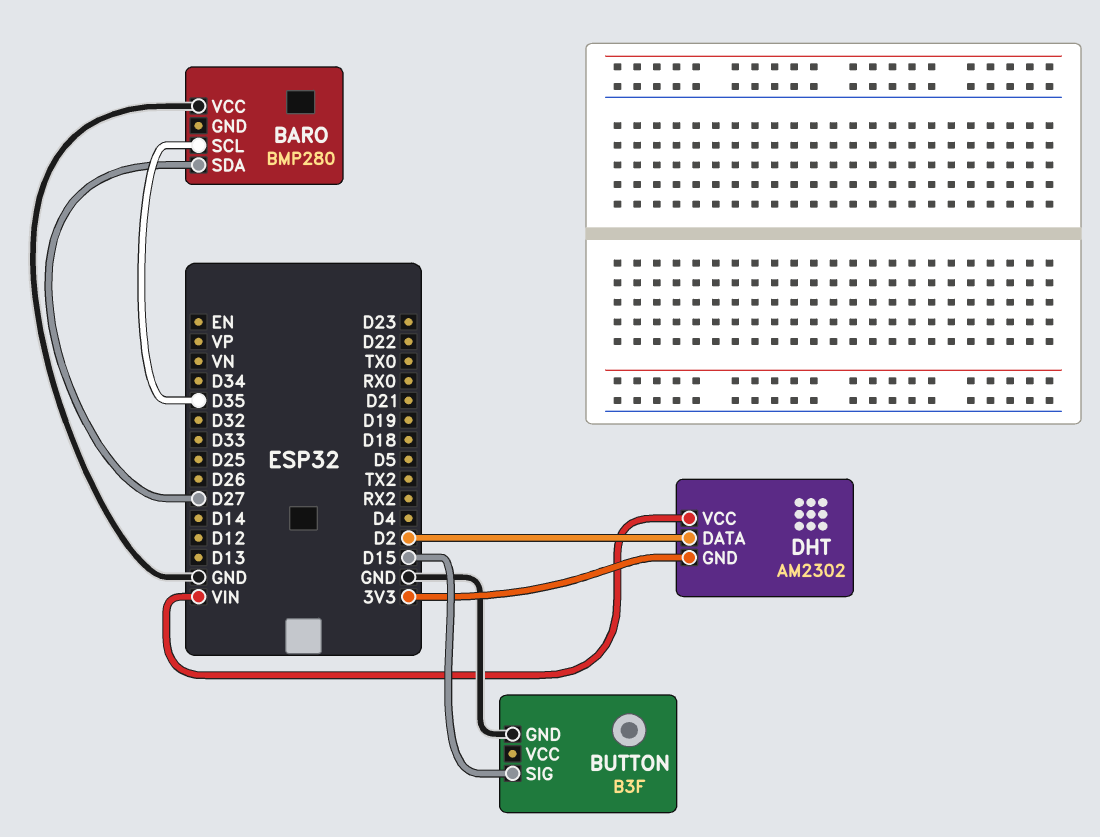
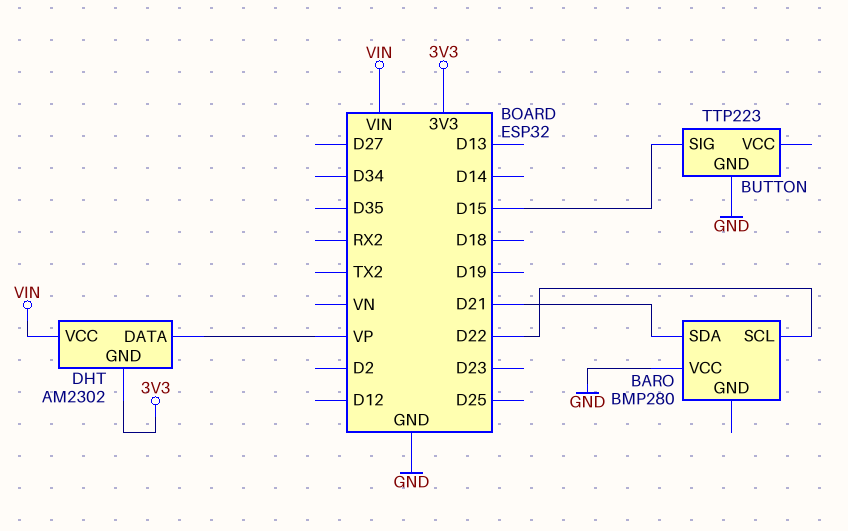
BARO pin SCL: D35 -> D22
BARO pin SDA: D27 -> D21
BUTTON: B3F -> TTP223
DHT pin DATA: D2 -> VP

